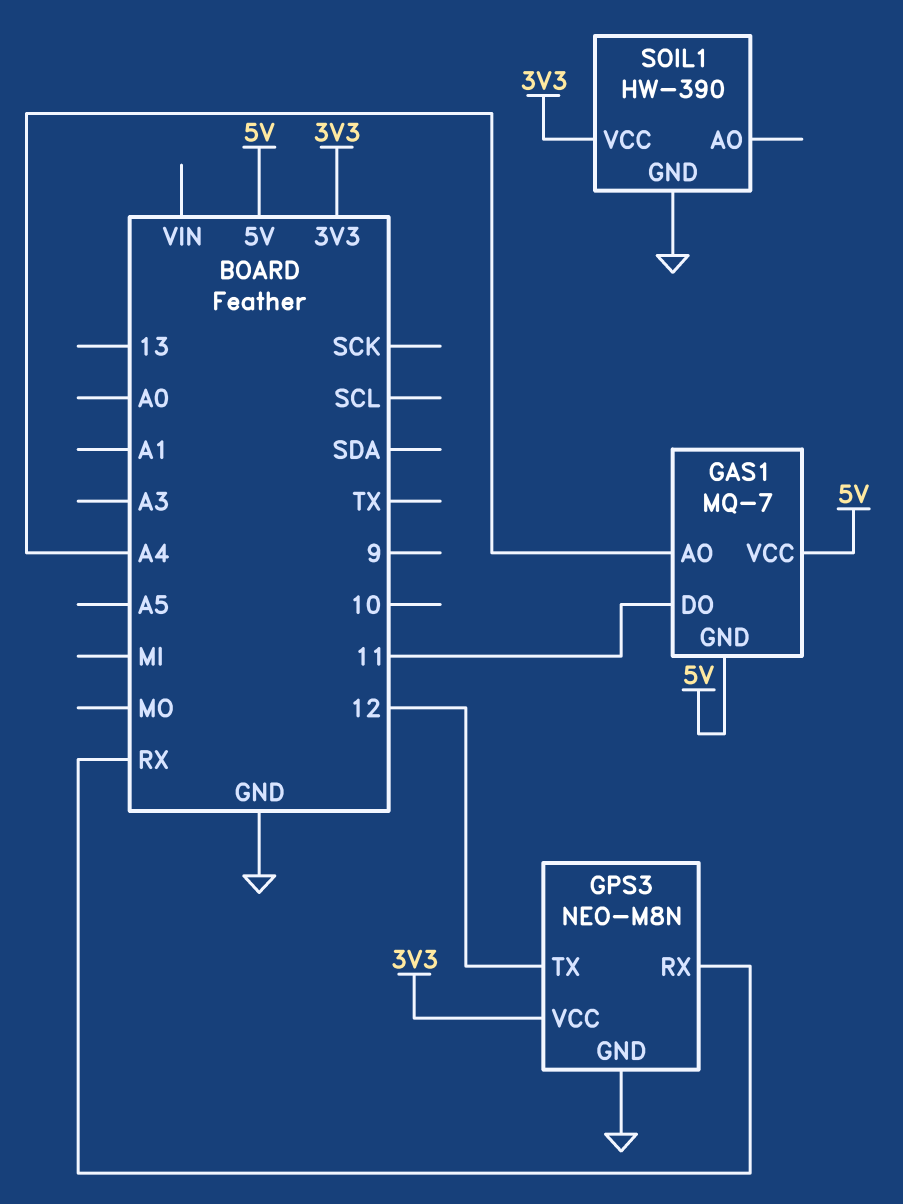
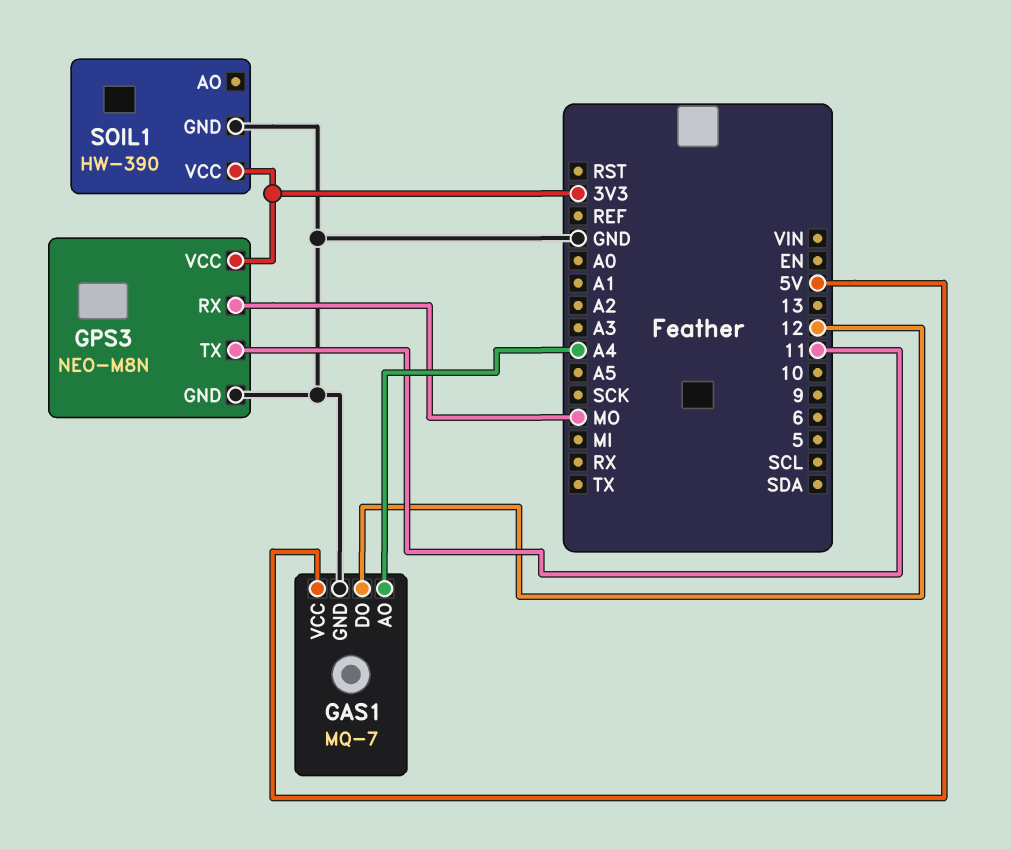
GAS1 pin DO: 11 -> 12
GAS1 pin GND: 5V -> GND
GPS3 pin RX: RX -> MO
GPS3 pin TX: 12 -> 11

